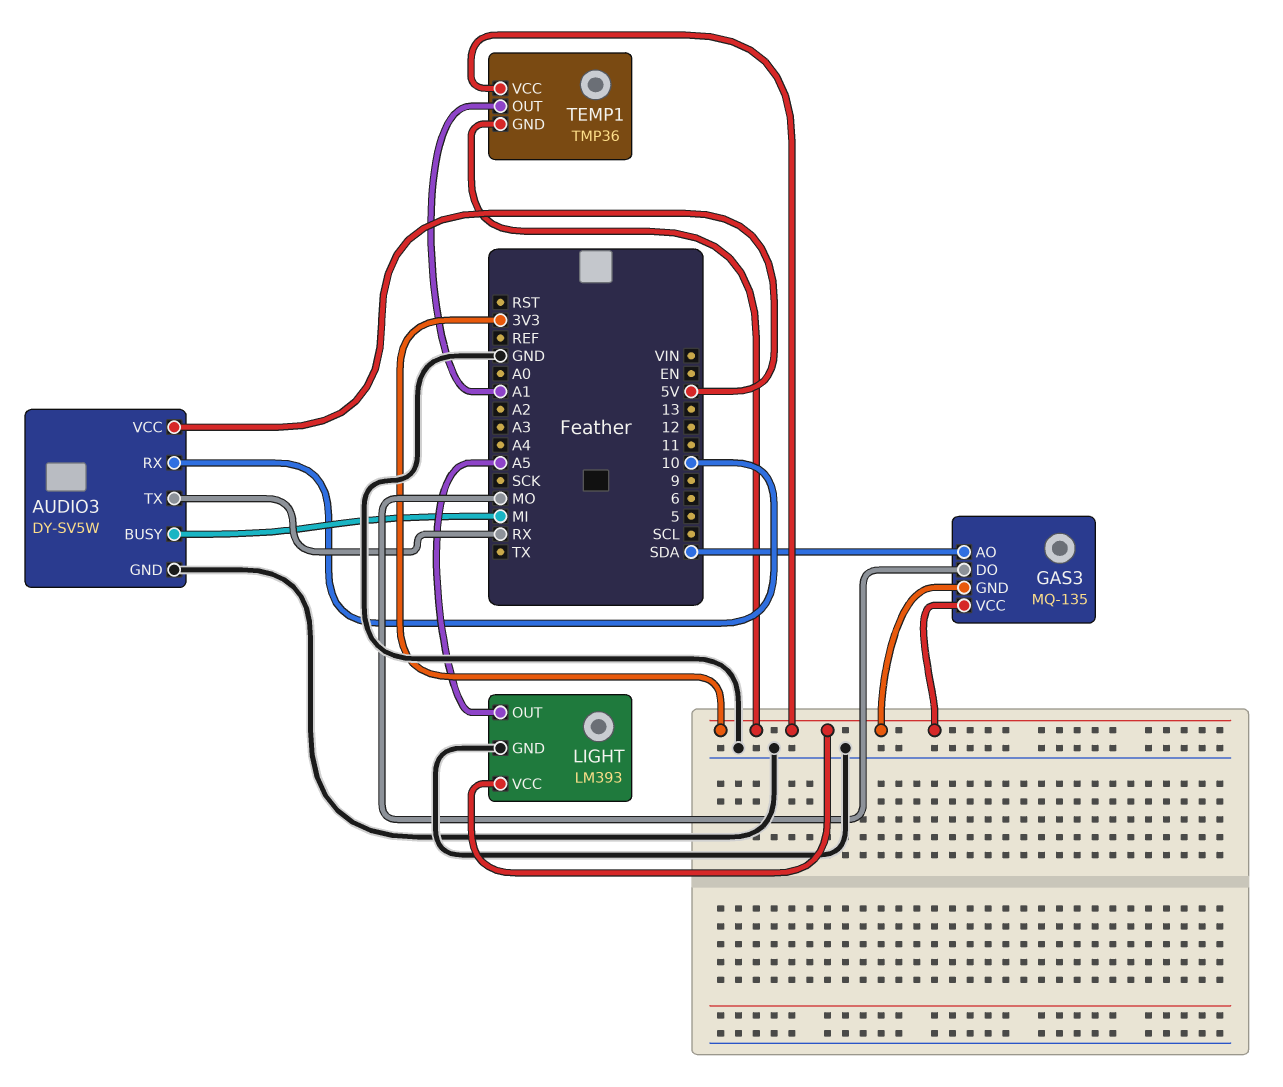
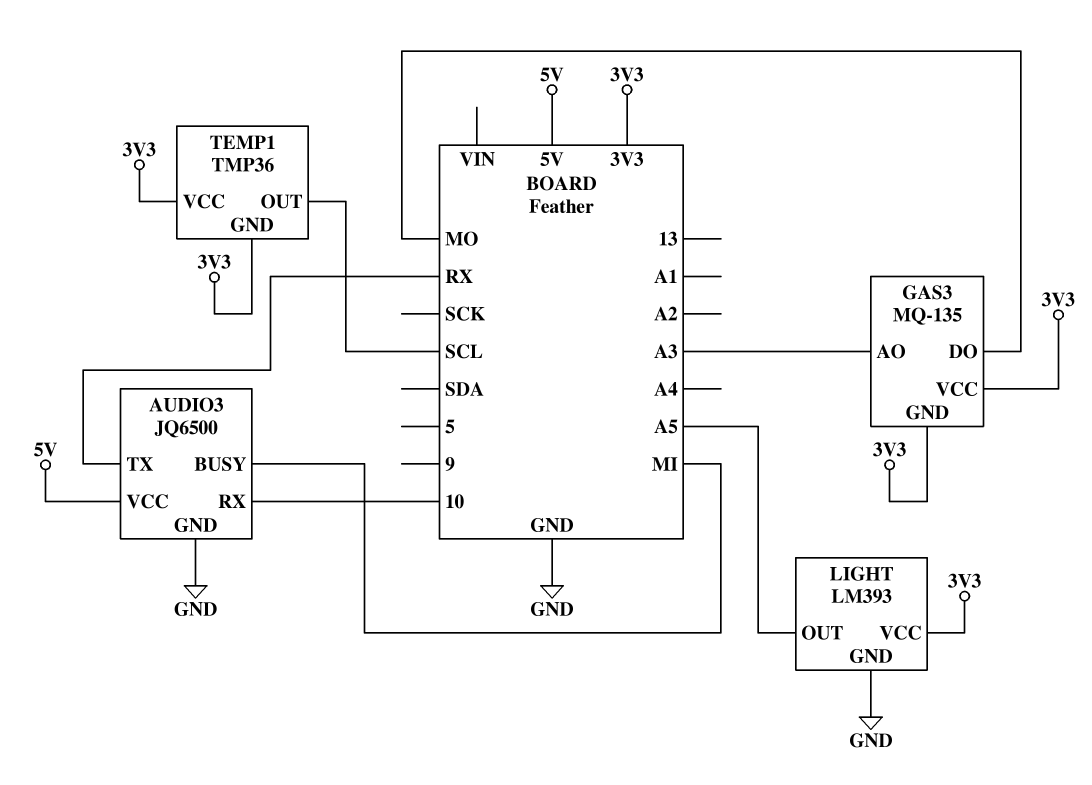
AUDIO3: DY-SV5W -> JQ6500
GAS3 pin AO: SDA -> A3
TEMP1 pin OUT: A1 -> SCL

